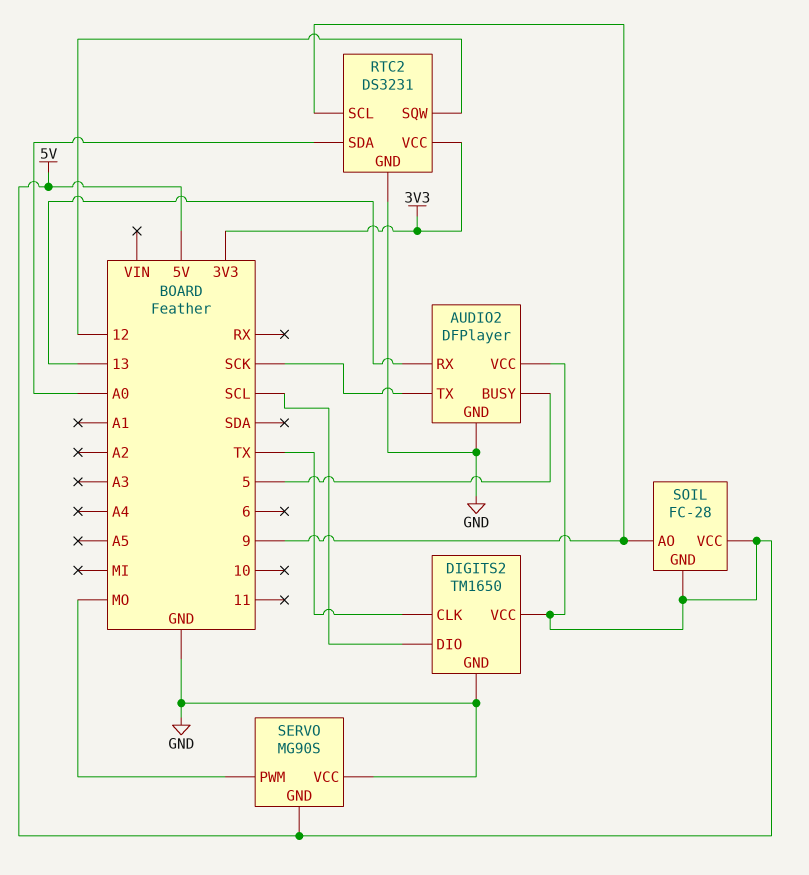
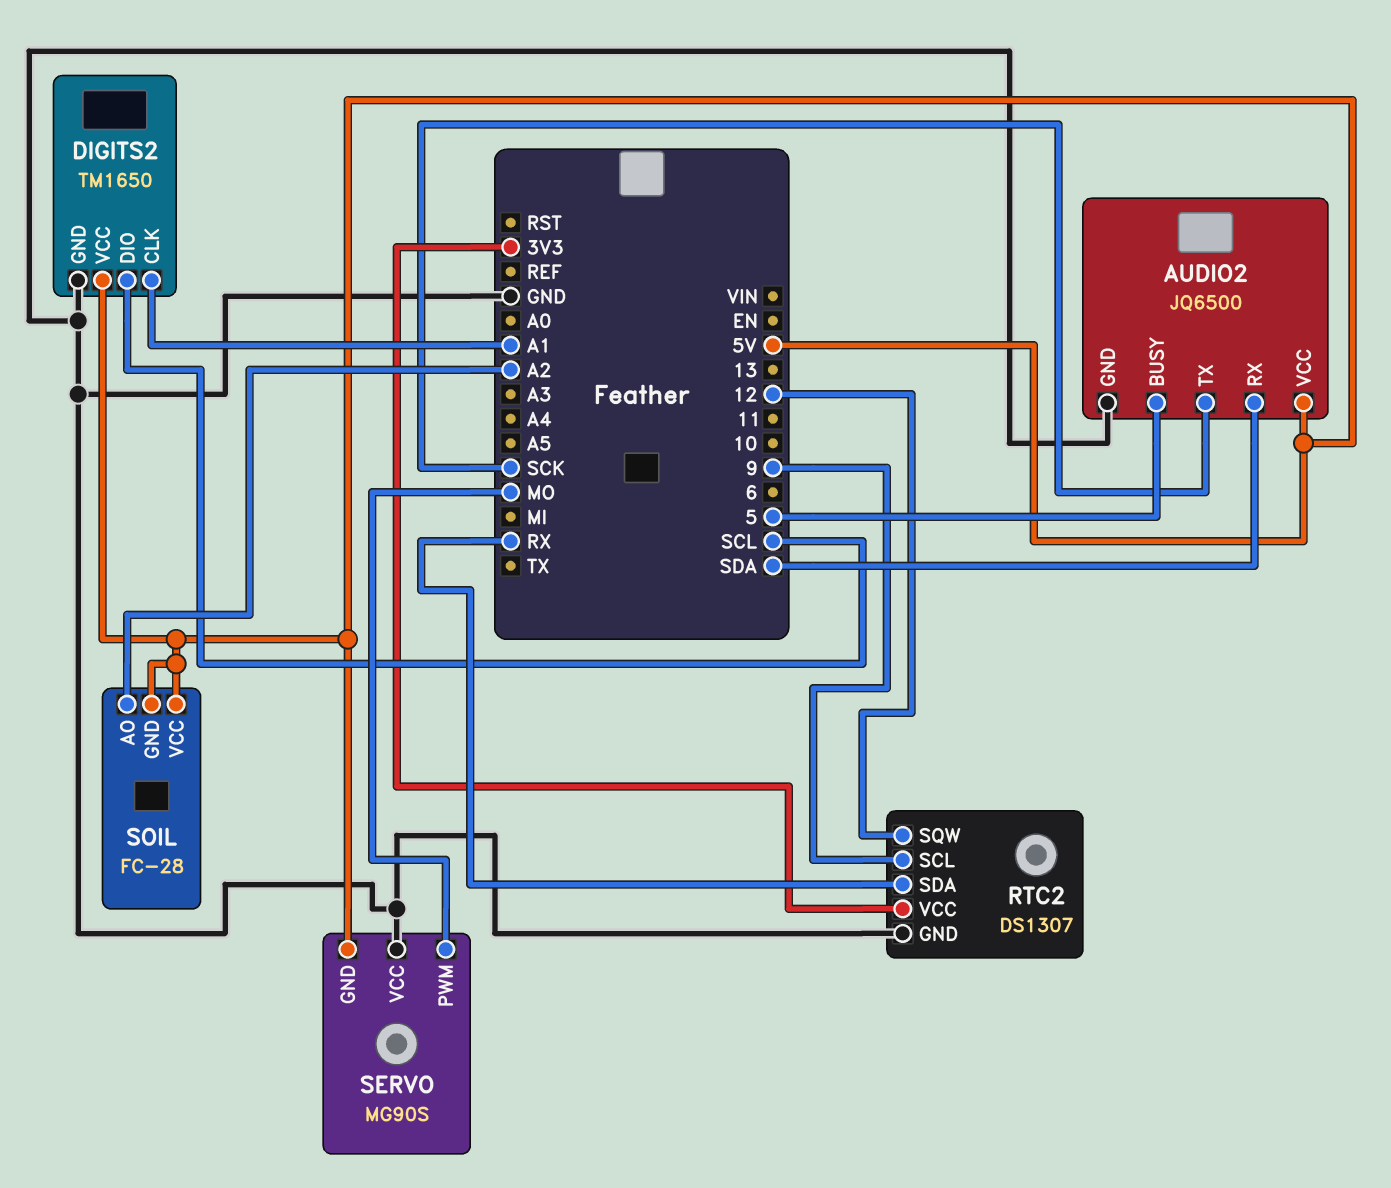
AUDIO2: DFPlayer -> JQ6500
AUDIO2 pin RX: 13 -> SDA
DIGITS2 pin CLK: TX -> A1
RTC2: DS3231 -> DS1307
RTC2 pin SDA: A0 -> RX
SOIL pin AO: 9 -> A2

